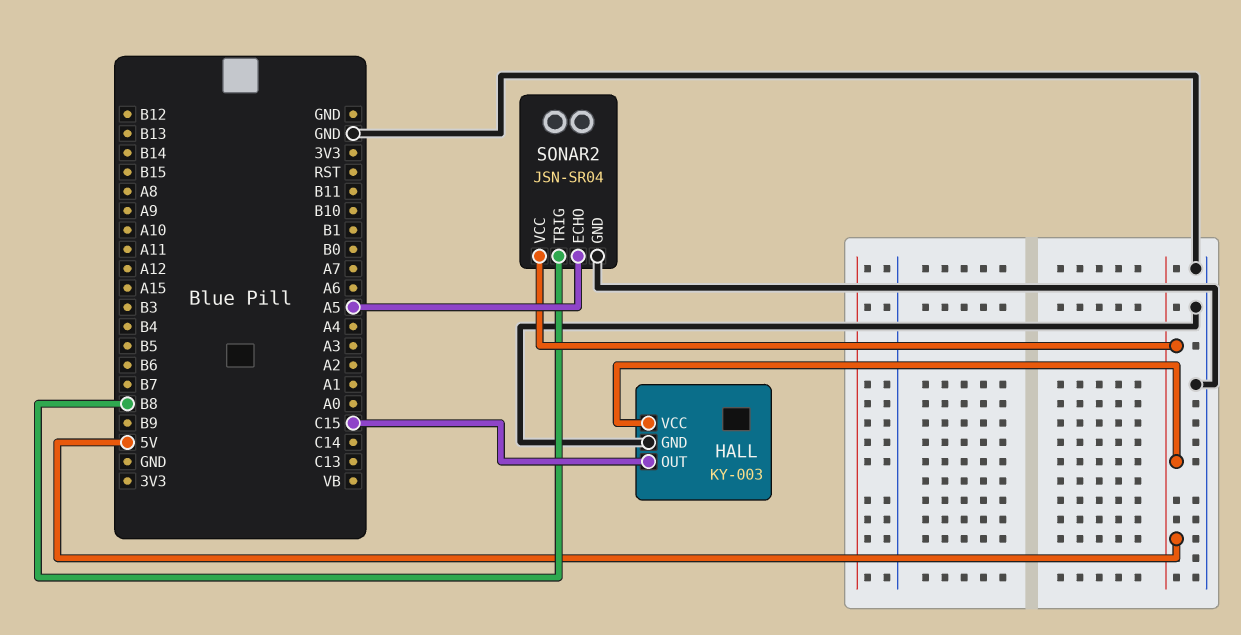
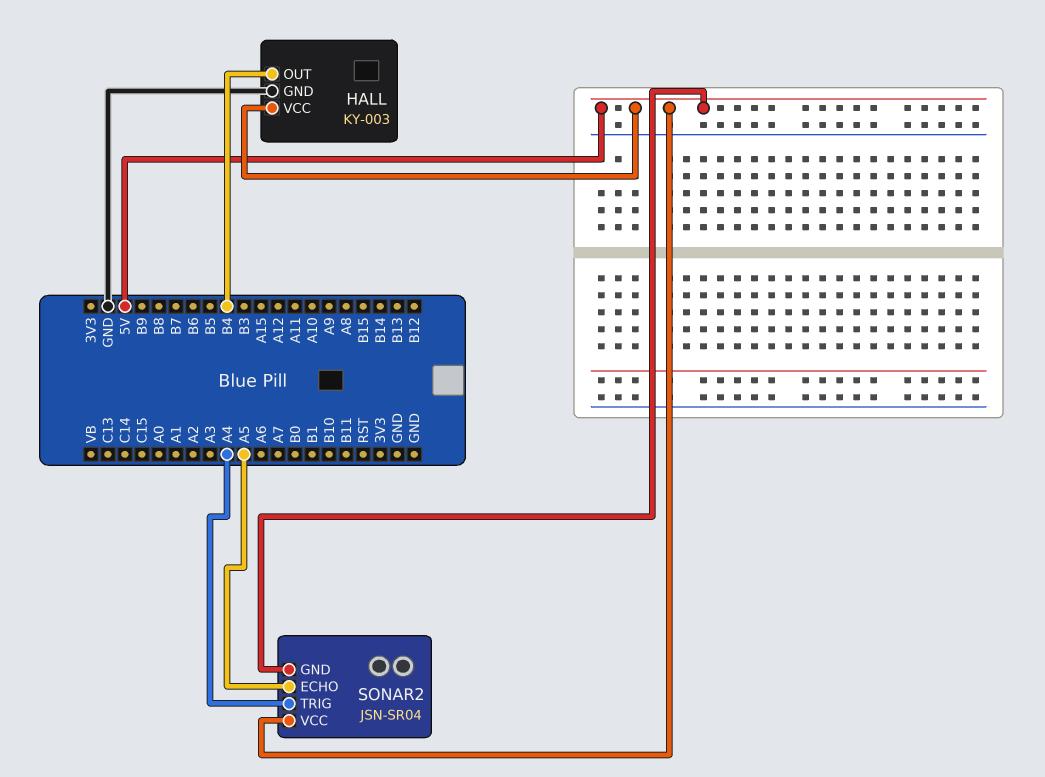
HALL pin OUT: C15 -> B4
SONAR2 pin GND: GND -> 5V
SONAR2 pin TRIG: B8 -> A4

